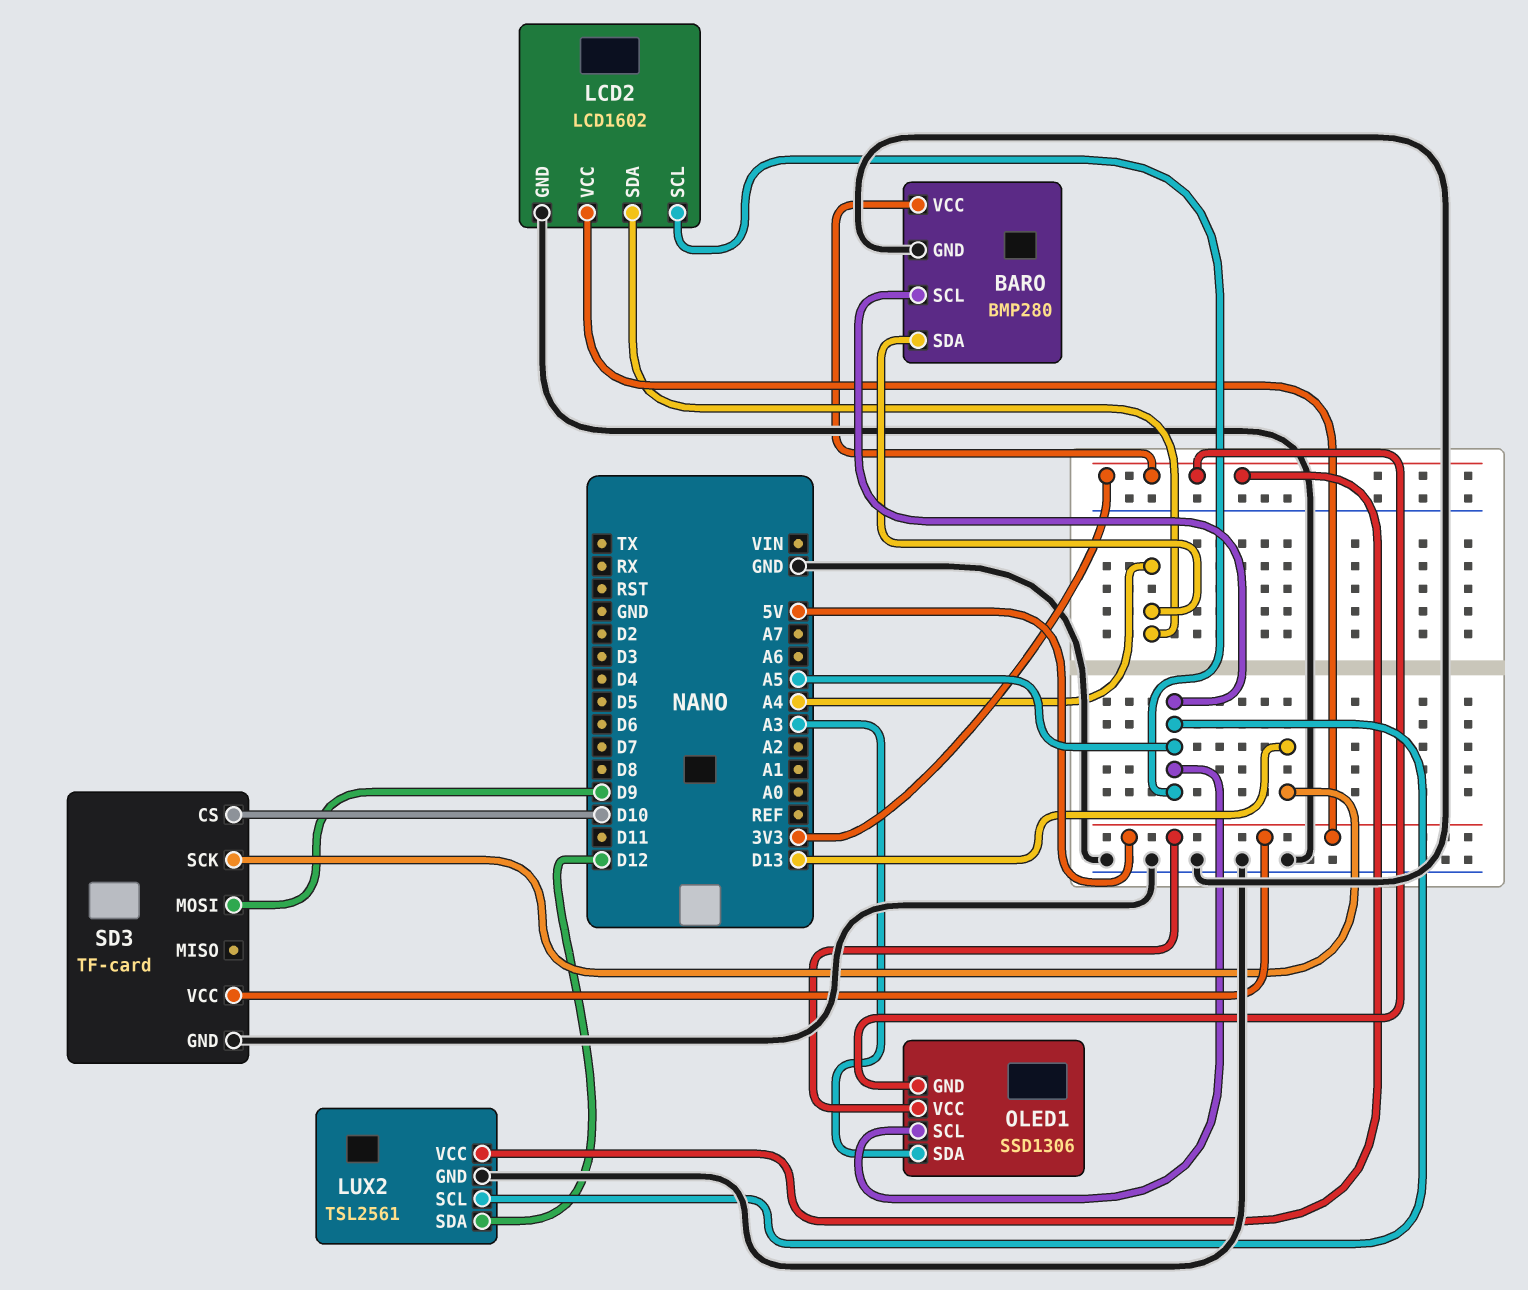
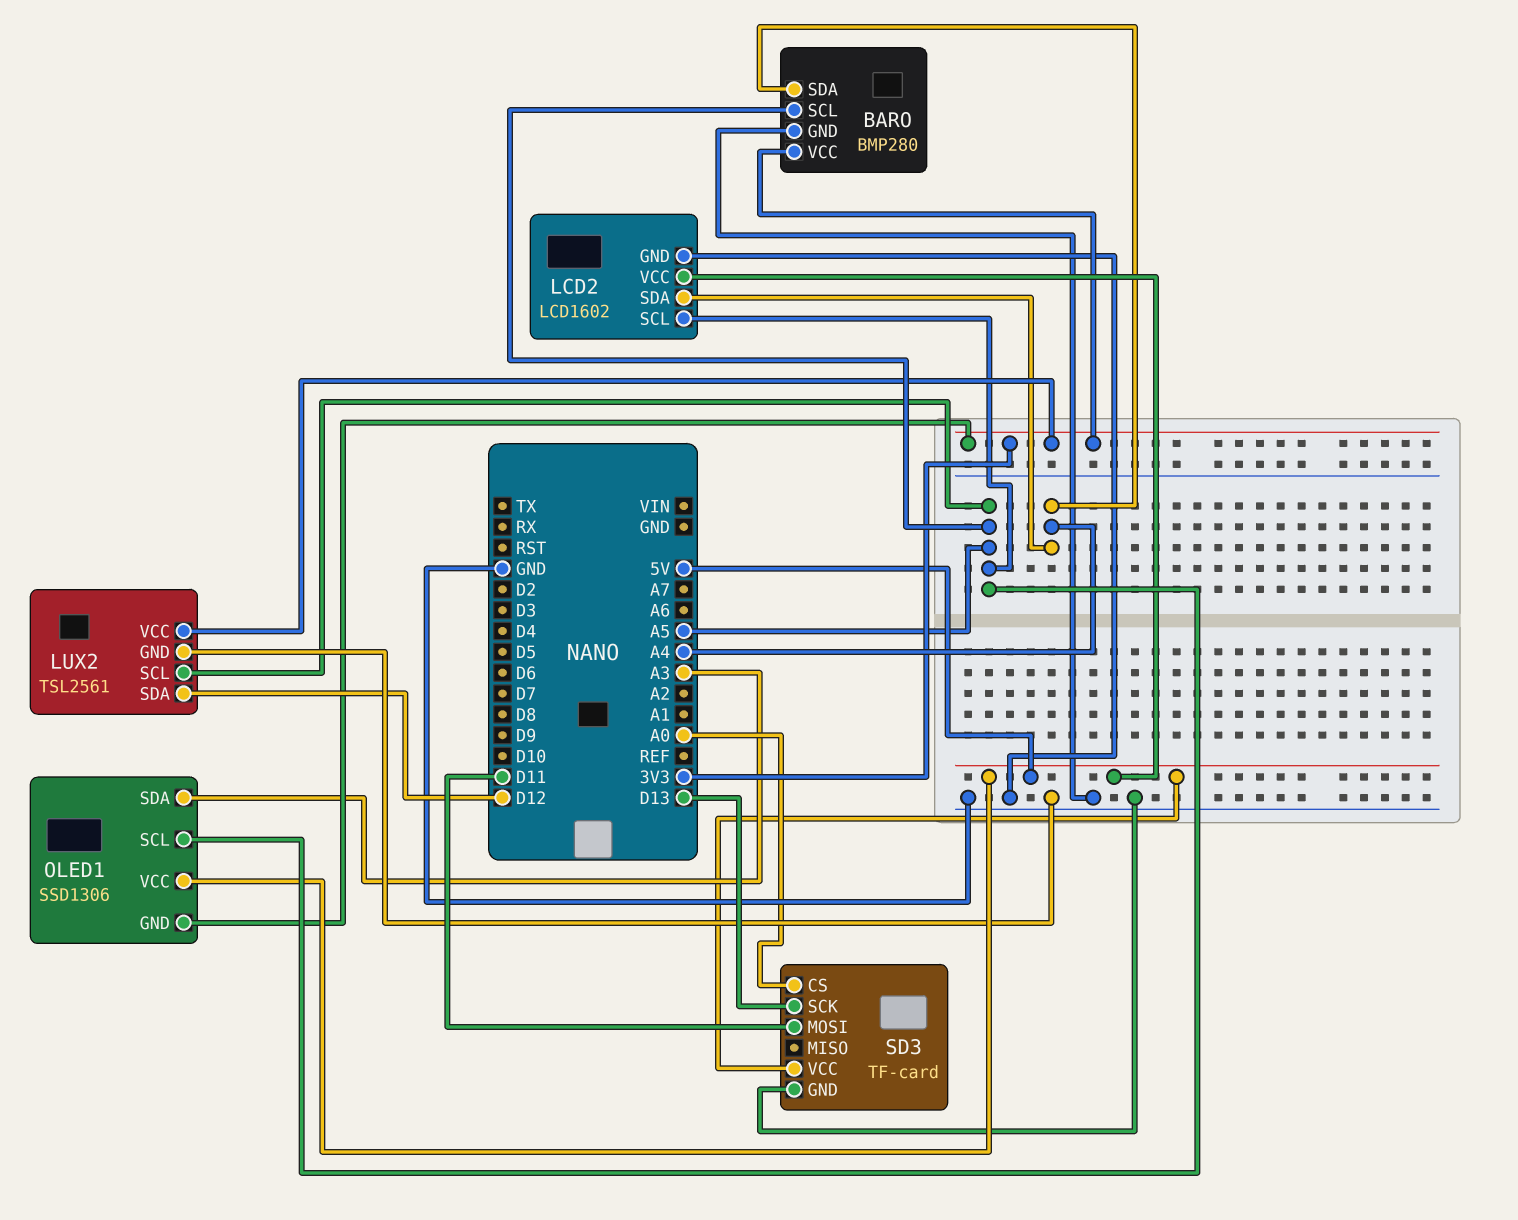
SD3 pin CS: D10 -> A0
SD3 pin MOSI: D9 -> D11

